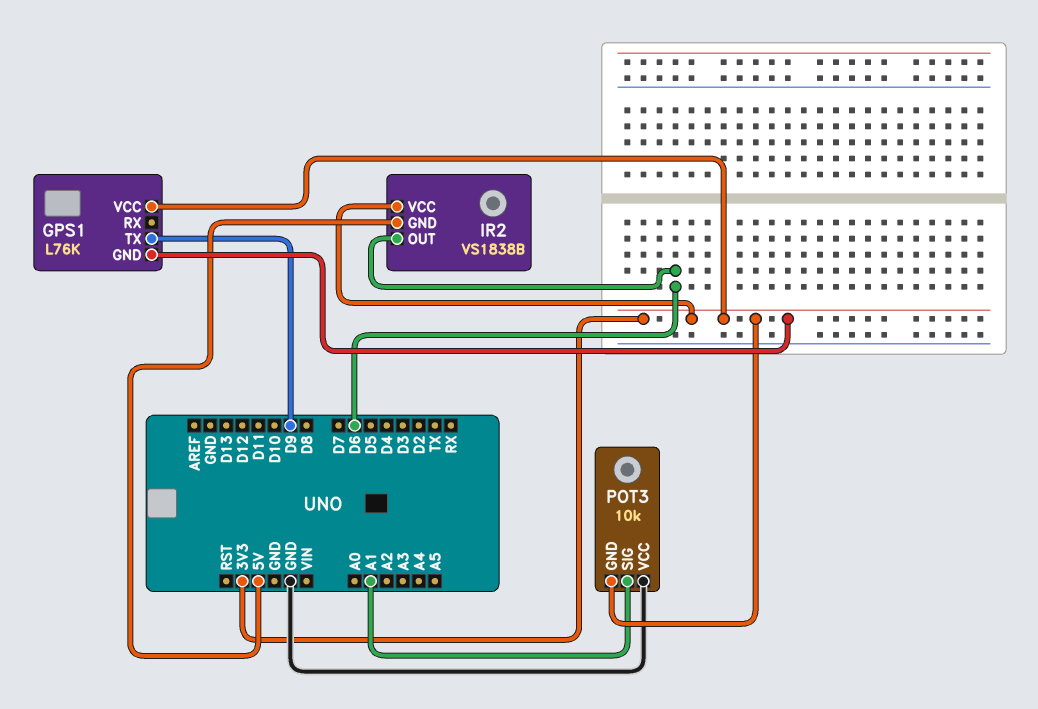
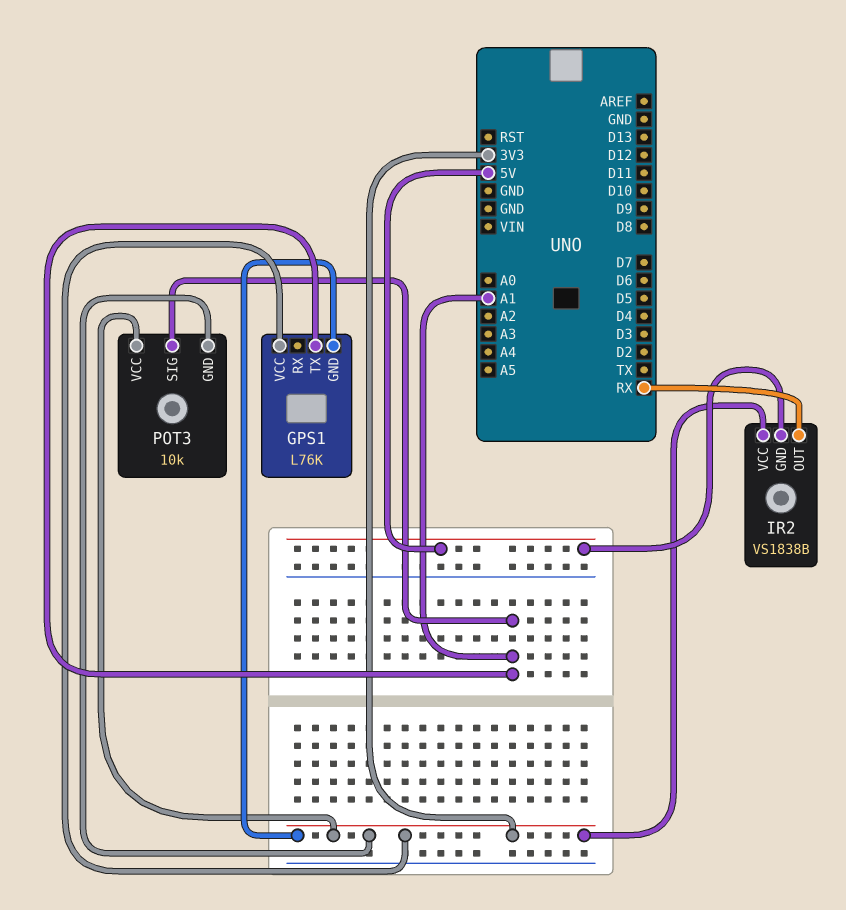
GPS1 pin TX: D9 -> A1
IR2 pin OUT: D6 -> RX
POT3 pin VCC: GND -> 3V3

